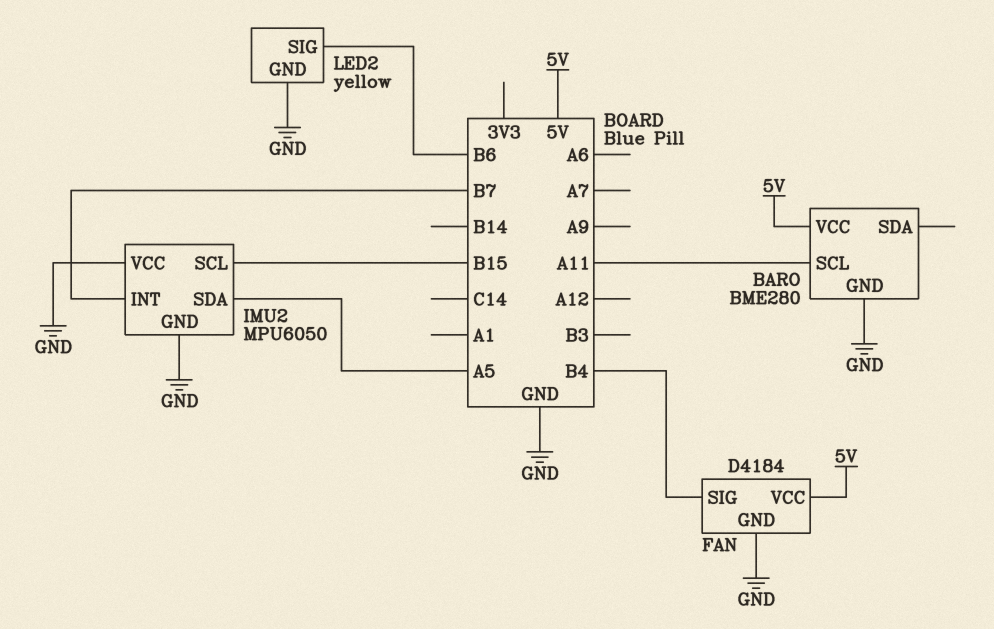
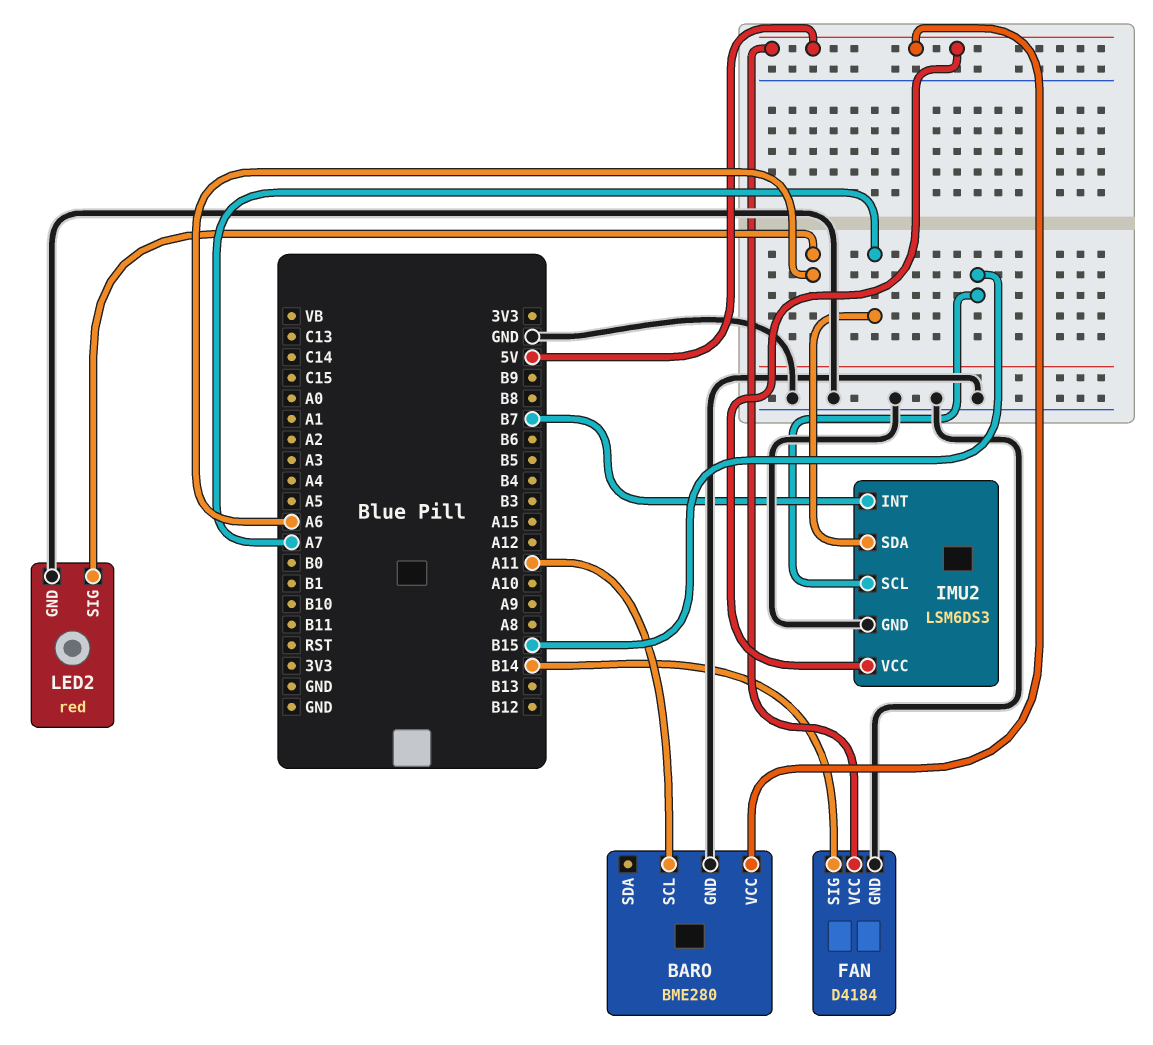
FAN pin SIG: B4 -> B14
IMU2: MPU6050 -> LSM6DS3
IMU2 pin SDA: A5 -> A7
IMU2 pin VCC: GND -> 5V
LED2: yellow -> red
LED2 pin SIG: B6 -> A6

